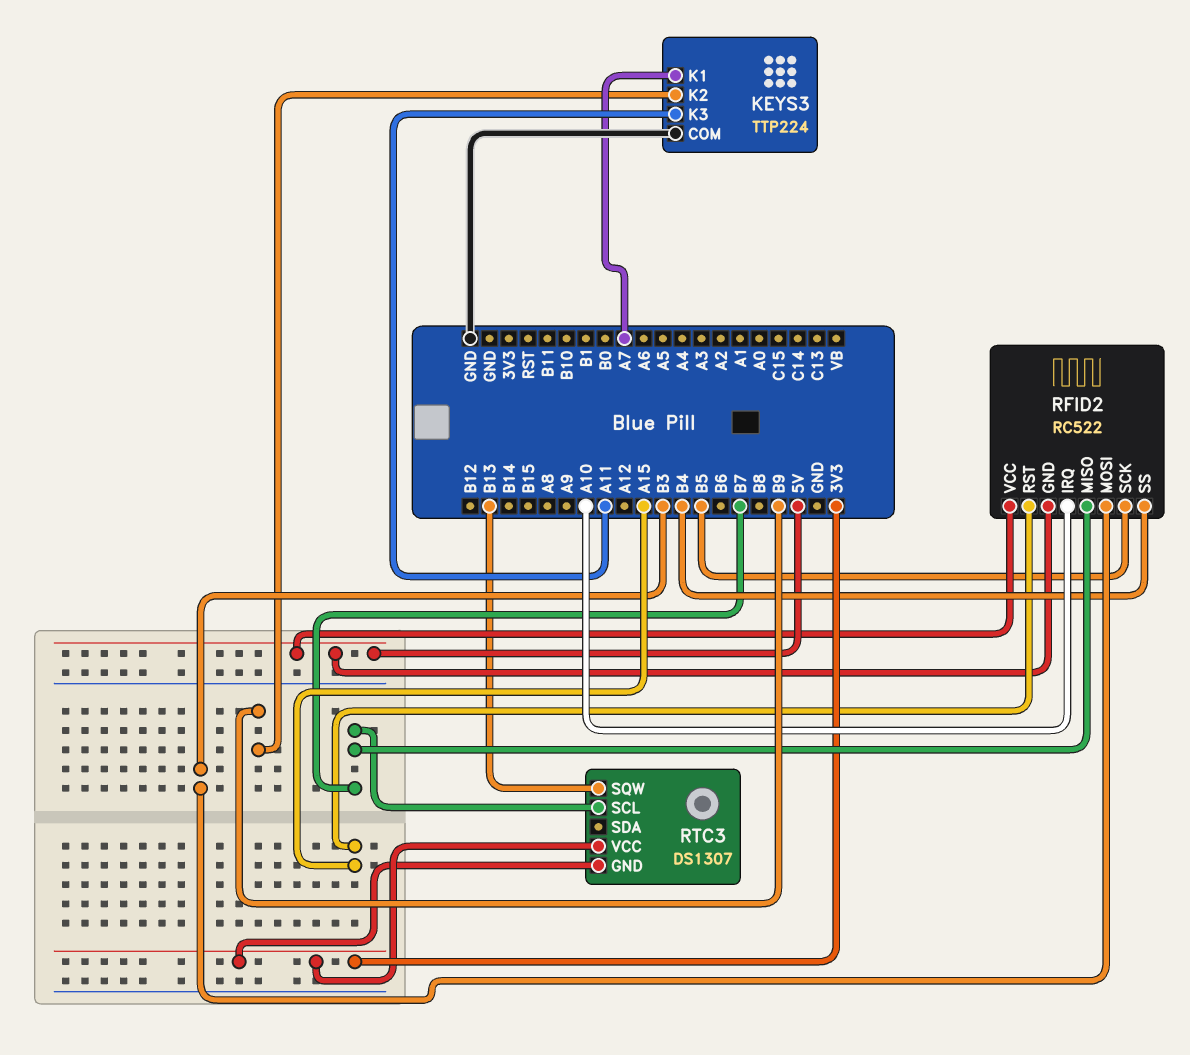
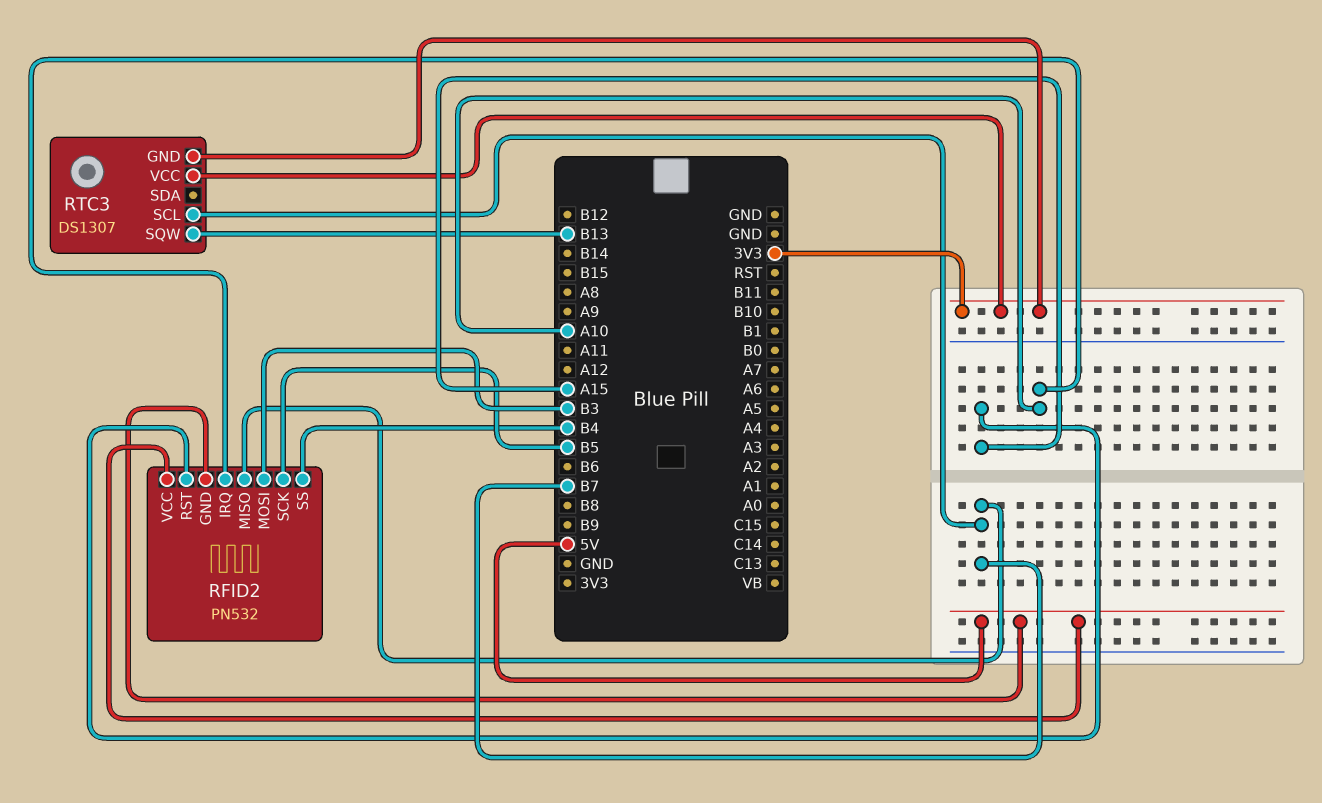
KEYS3: TTP224 -> none
KEYS3 pin COM: GND -> none
KEYS3 pin K1: A7 -> none
KEYS3 pin K2: B9 -> none
KEYS3 pin K3: A11 -> none
RFID2: RC522 -> PN532

